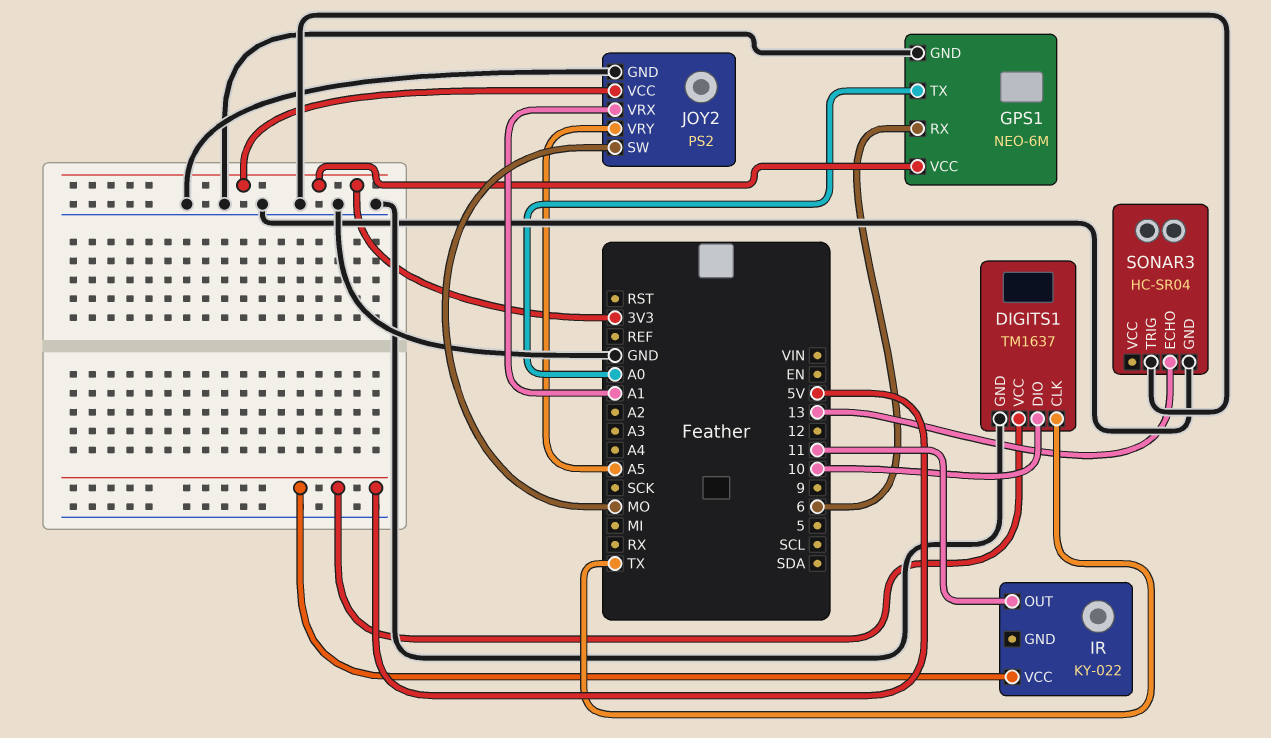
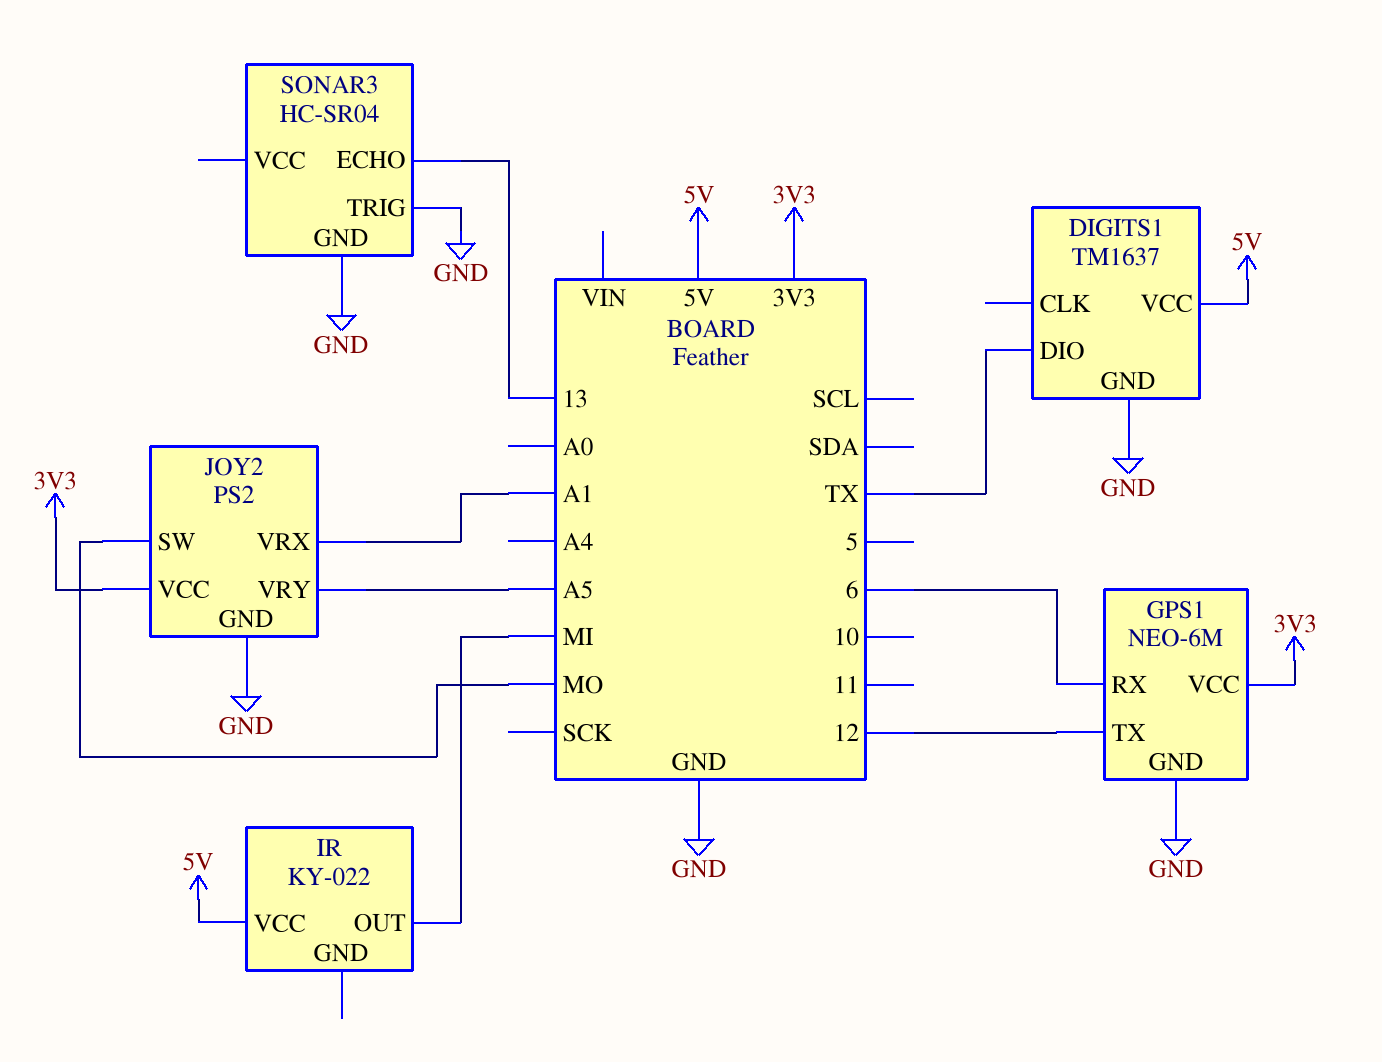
DIGITS1 pin CLK: TX -> none
DIGITS1 pin DIO: 10 -> TX
GPS1 pin TX: A0 -> 12
IR pin OUT: 11 -> MI

